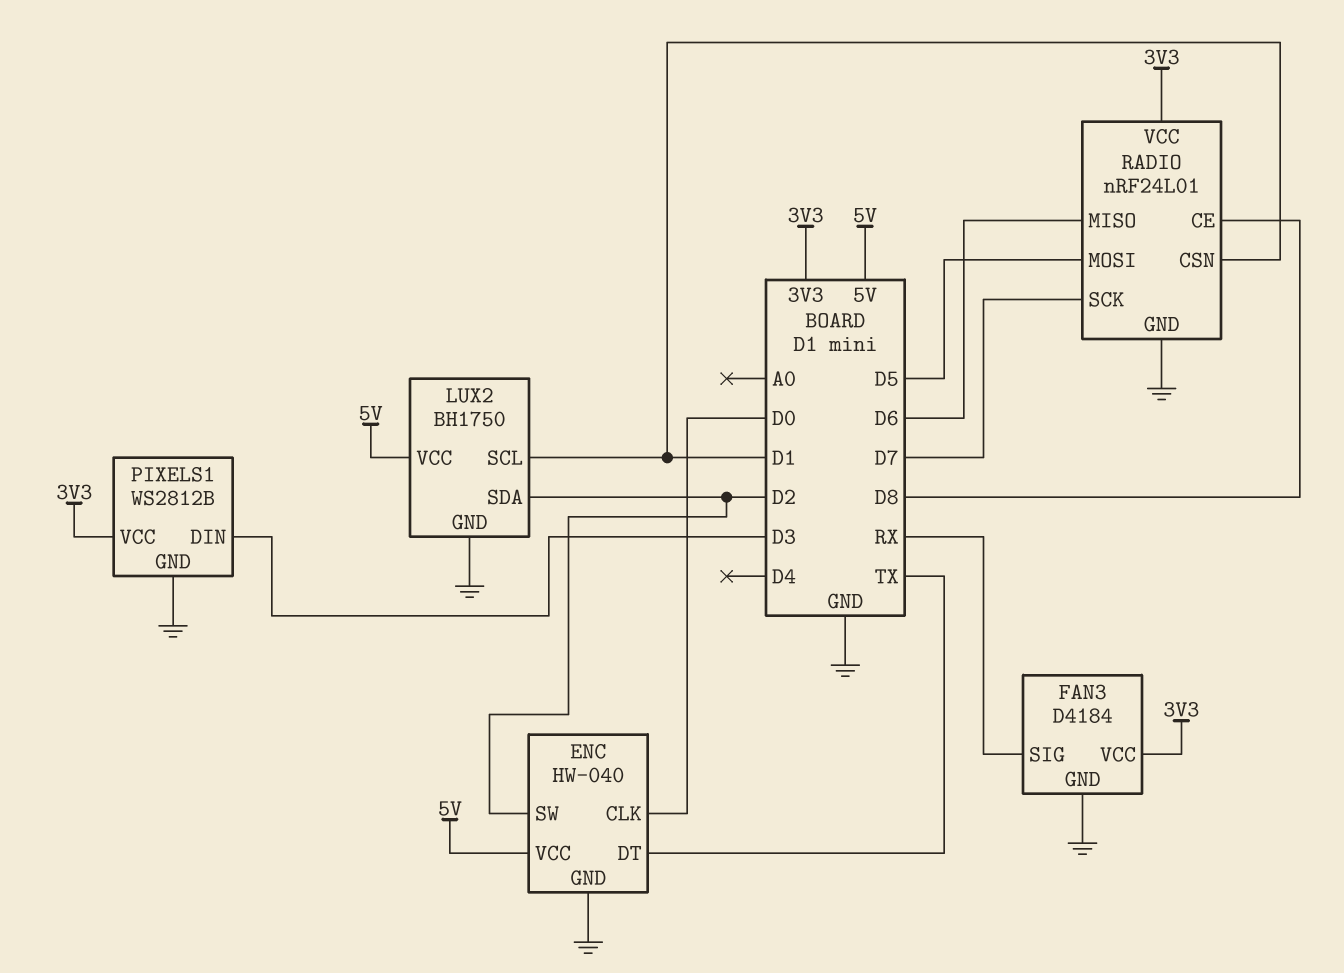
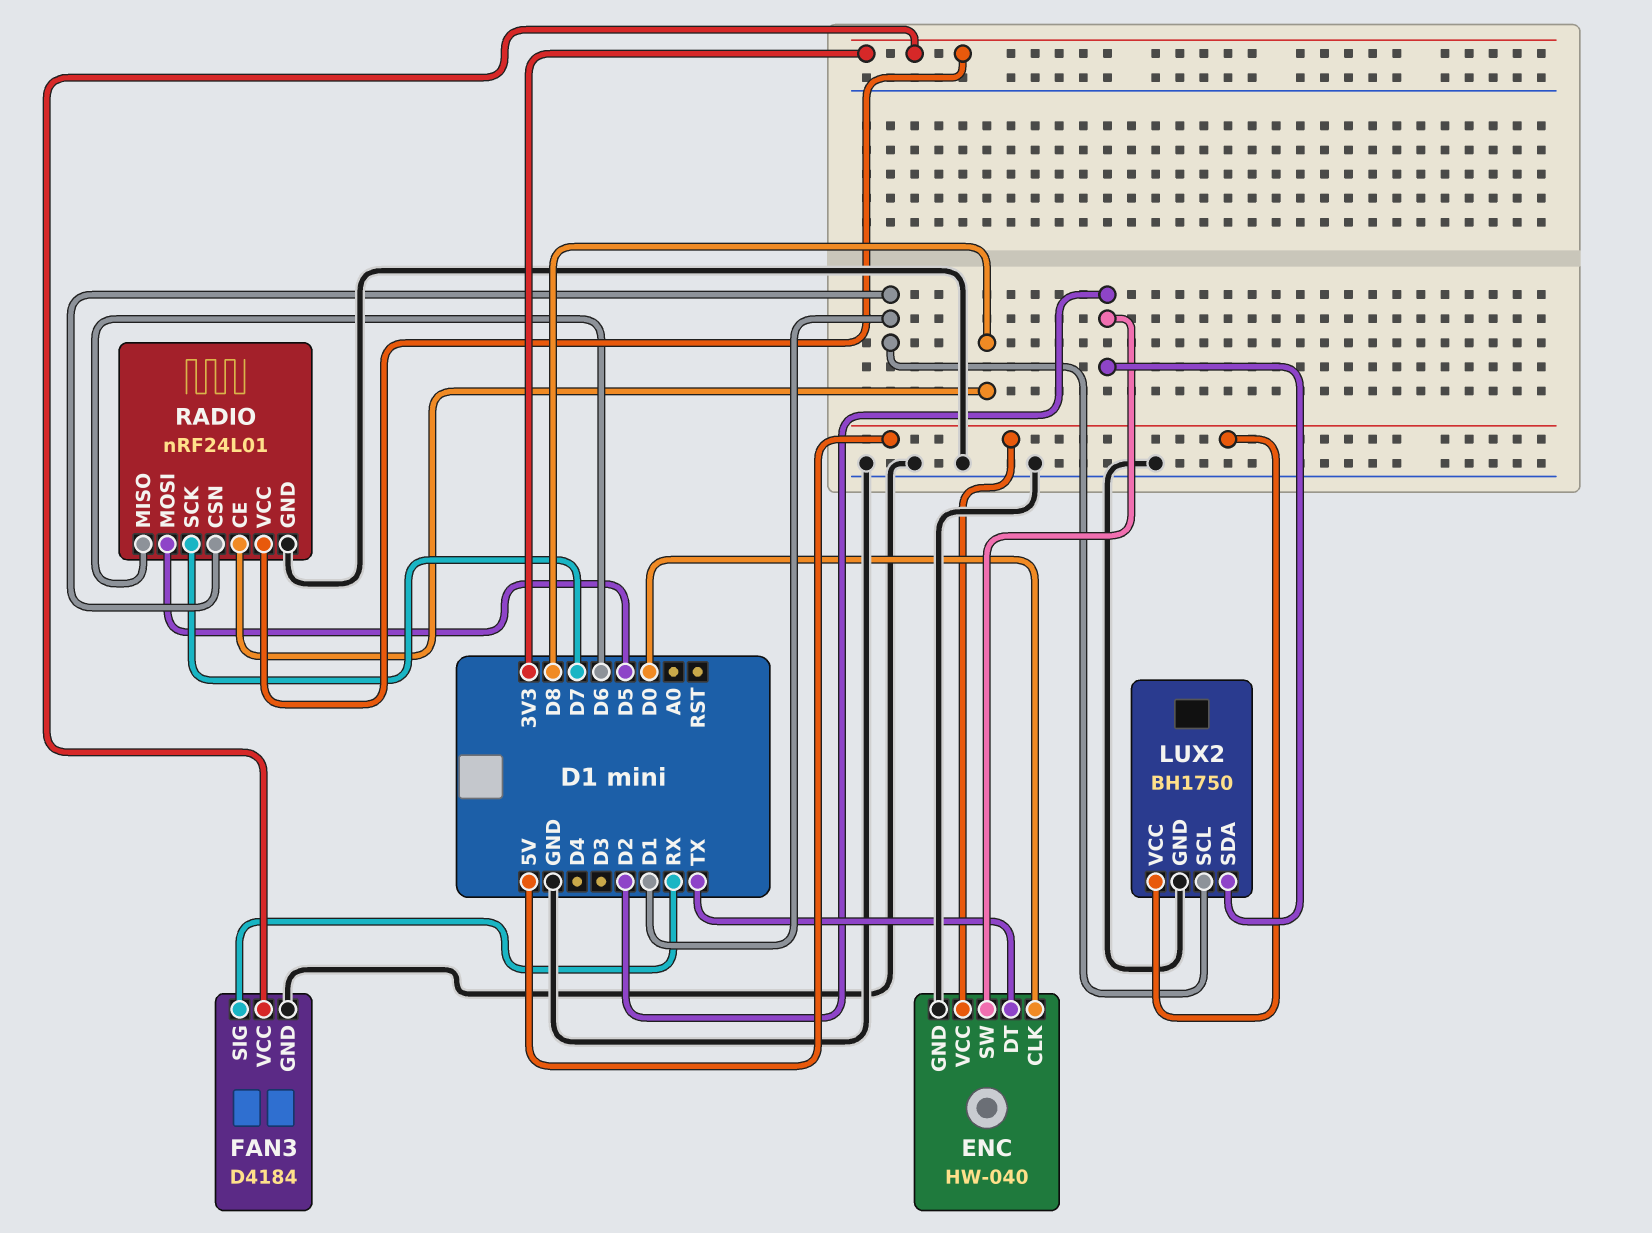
PIXELS1: WS2812B -> none
PIXELS1 pin DIN: D3 -> none
PIXELS1 pin GND: GND -> none
PIXELS1 pin VCC: 3V3 -> none

